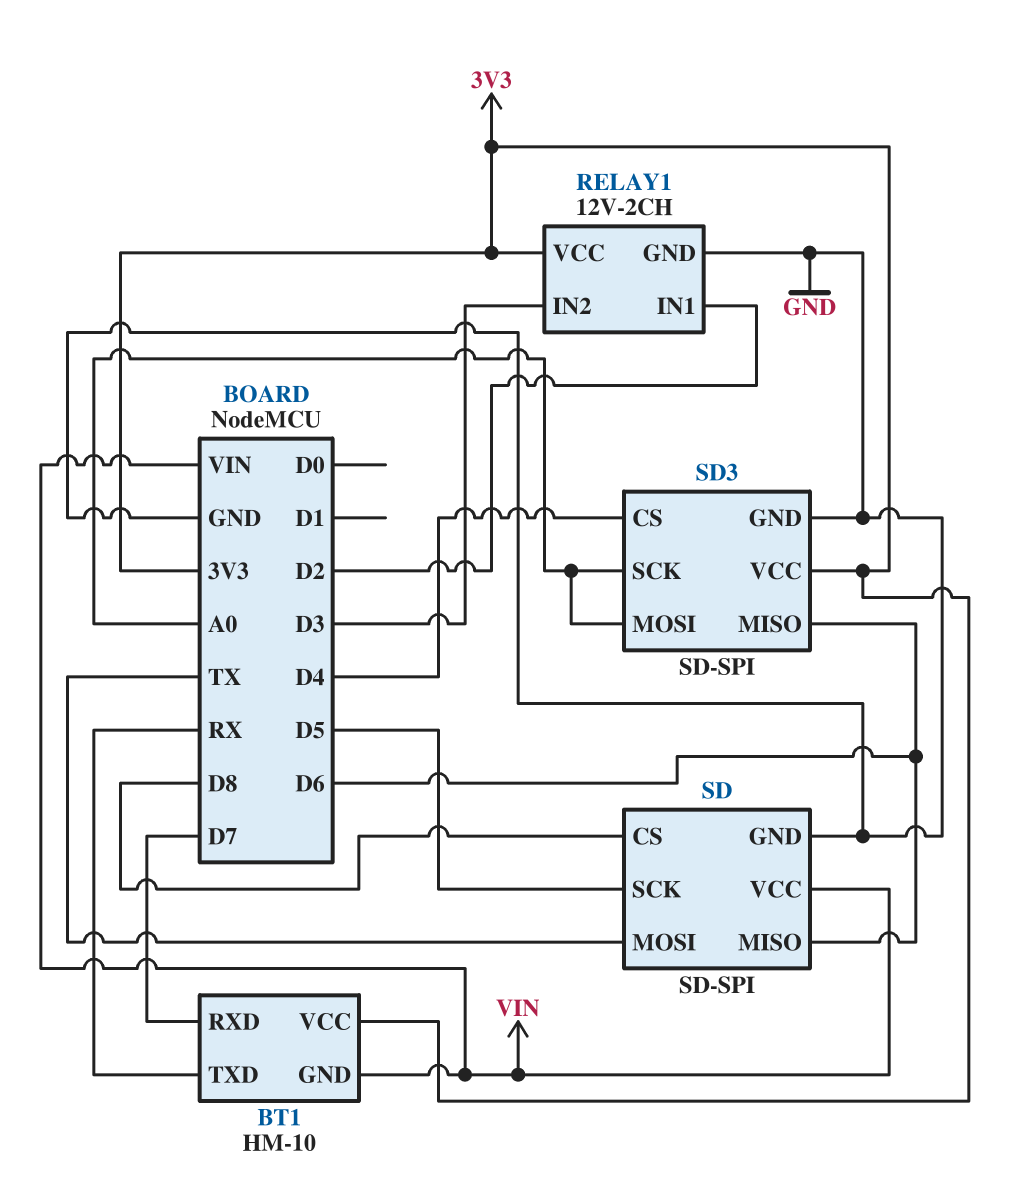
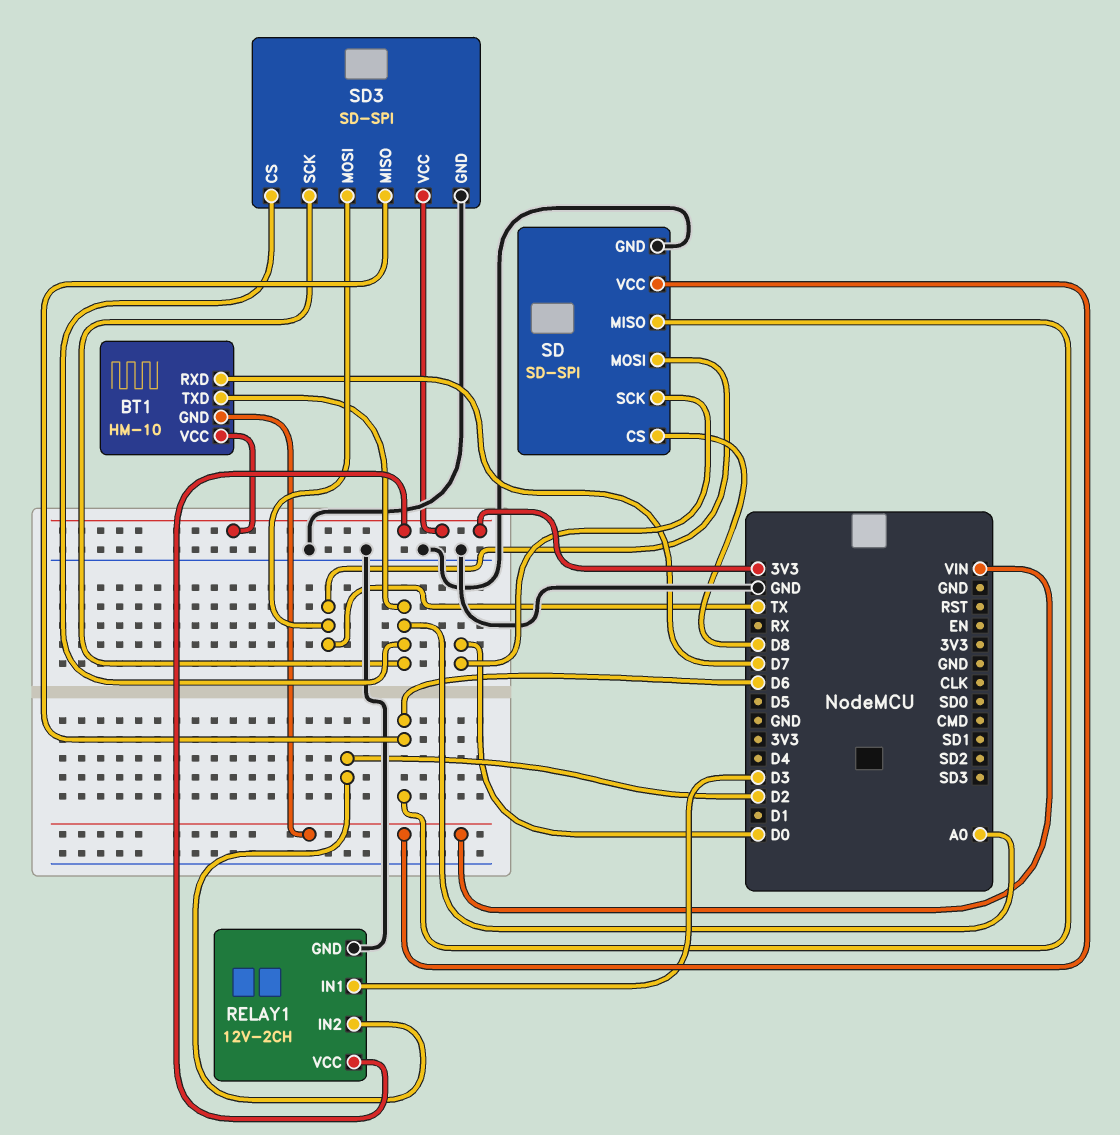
BT1 pin TXD: RX -> A0
RELAY1 pin IN1: D2 -> D3
RELAY1 pin IN2: D3 -> D2
SD pin SCK: D5 -> D0
SD3 pin CS: D4 -> A0
SD3 pin MOSI: A0 -> TX

